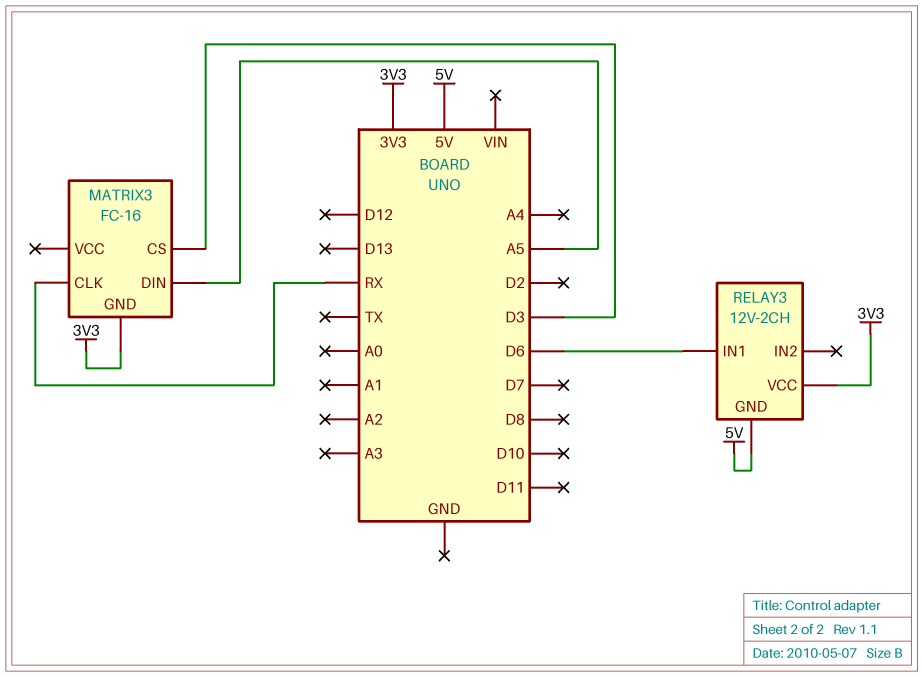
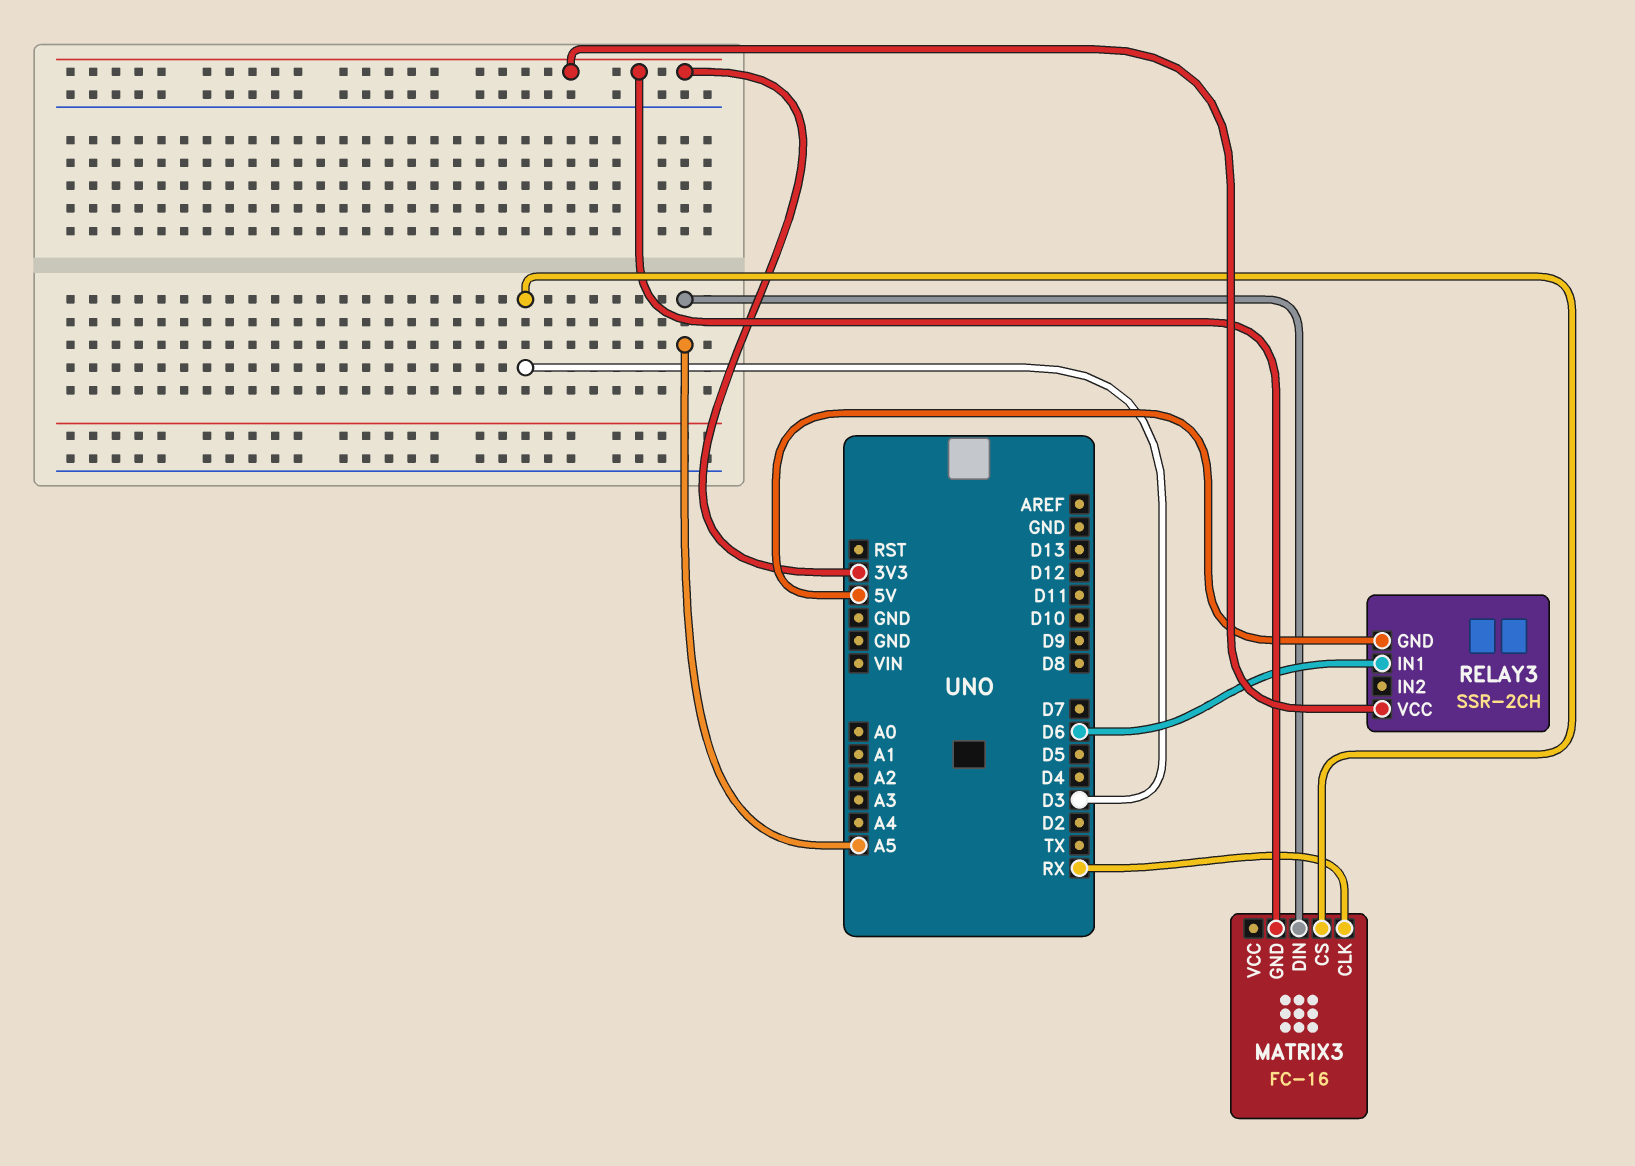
RELAY3: 12V-2CH -> SSR-2CH

